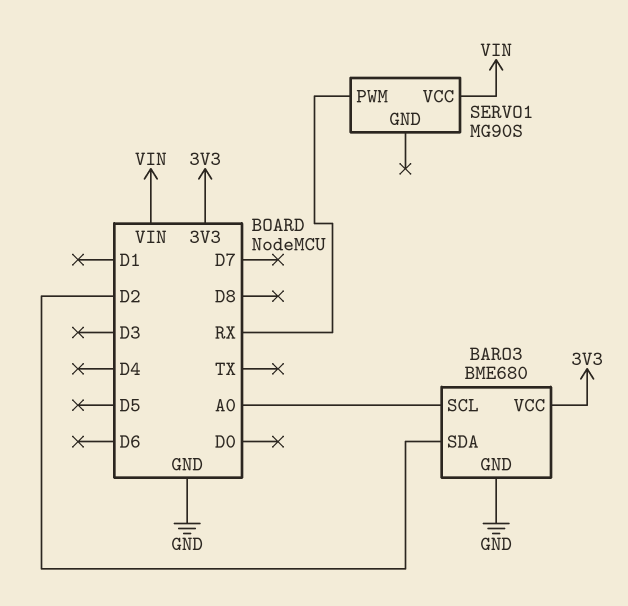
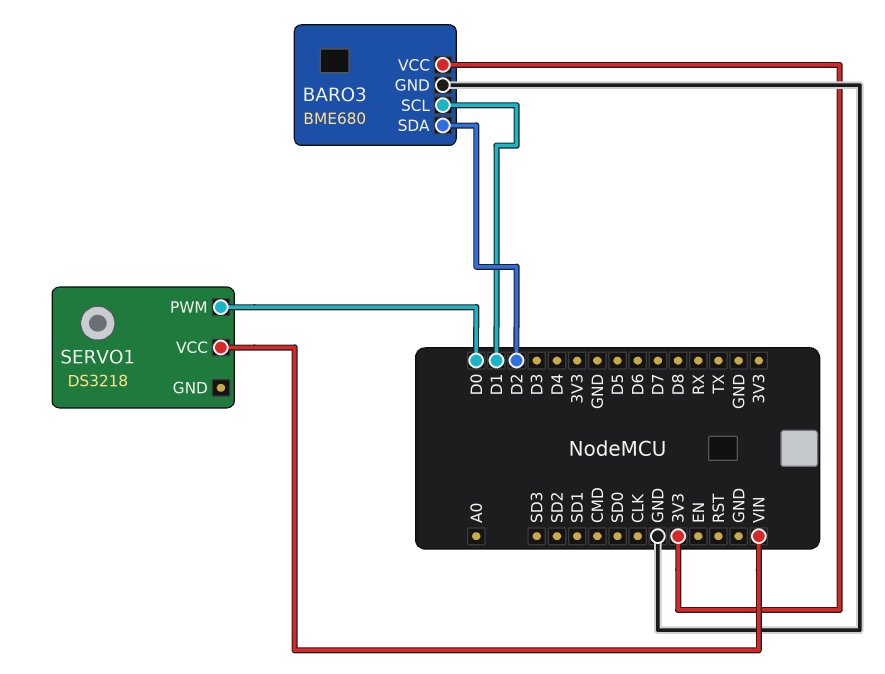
BARO3 pin SCL: A0 -> D1
SERVO1: MG90S -> DS3218
SERVO1 pin PWM: RX -> D0

